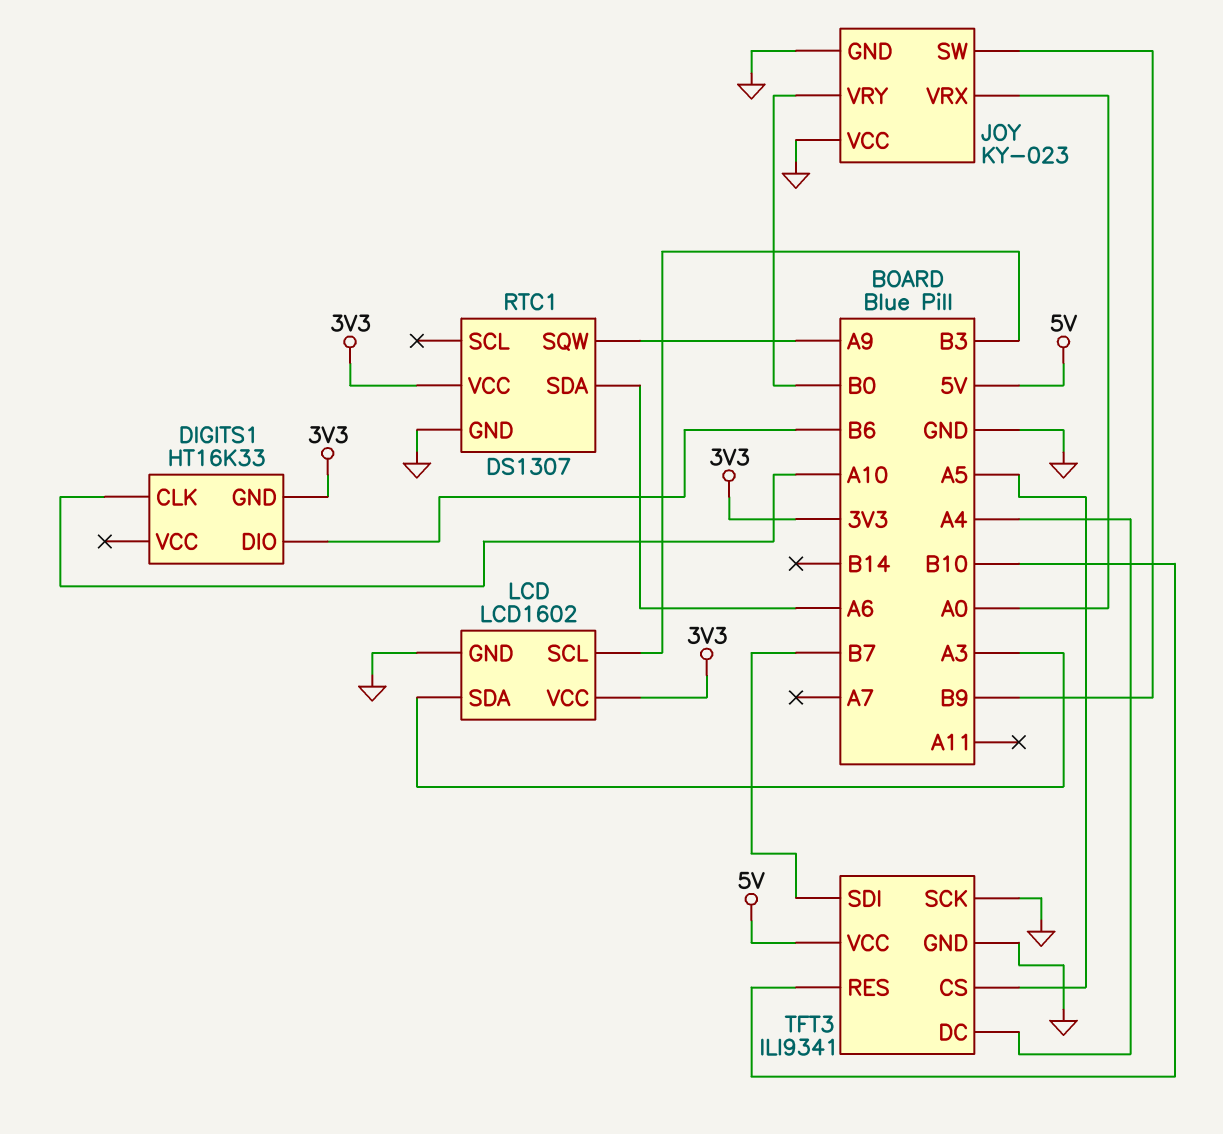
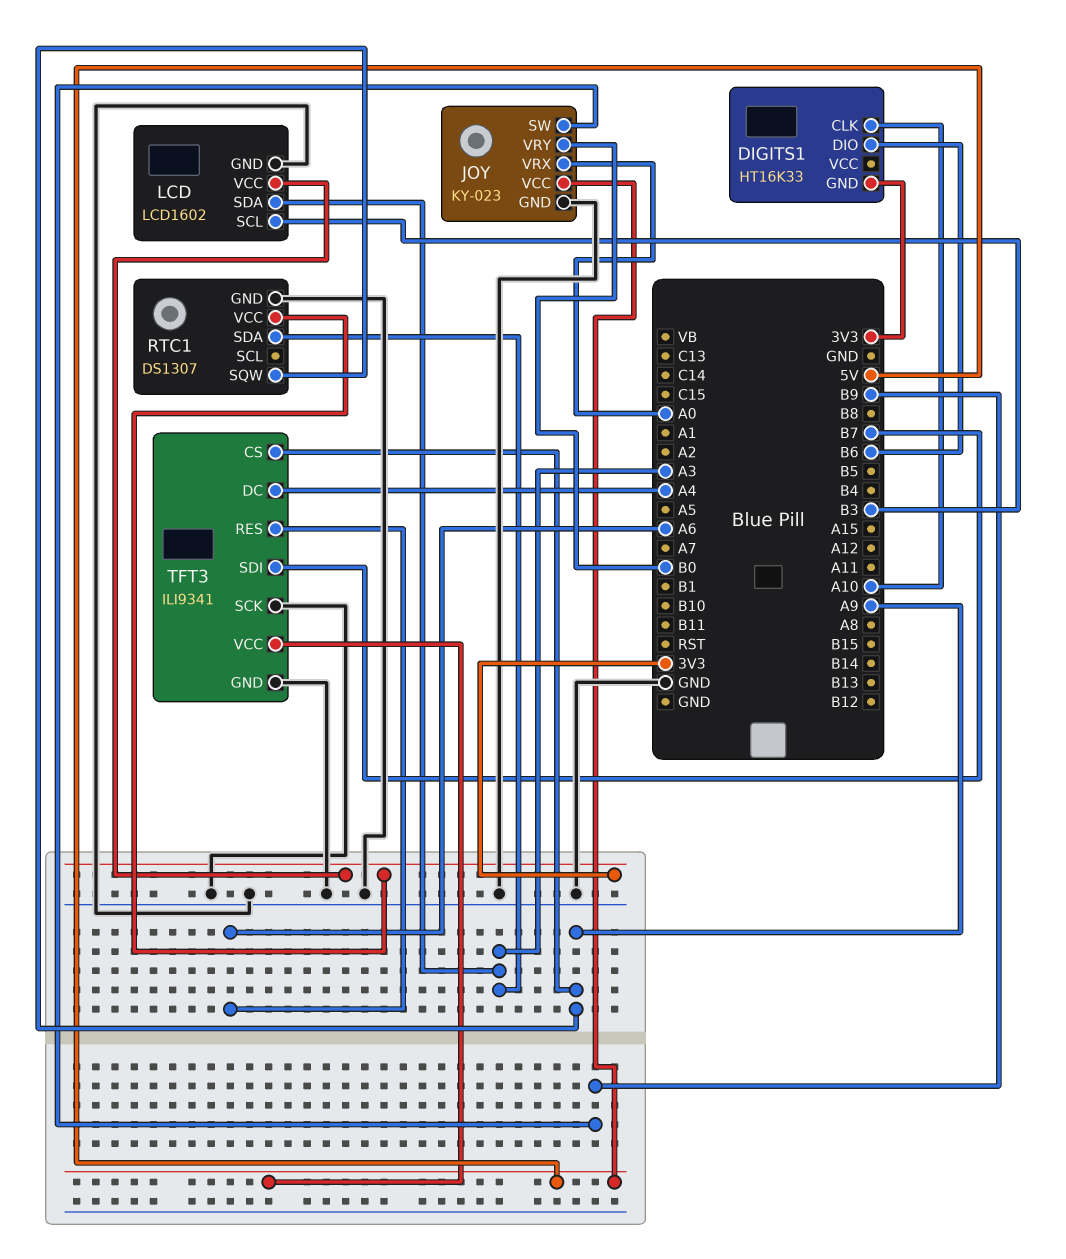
JOY pin VCC: GND -> 5V
RTC1 pin SDA: A6 -> A3
TFT3 pin CS: A5 -> A9
TFT3 pin RES: B10 -> A6

